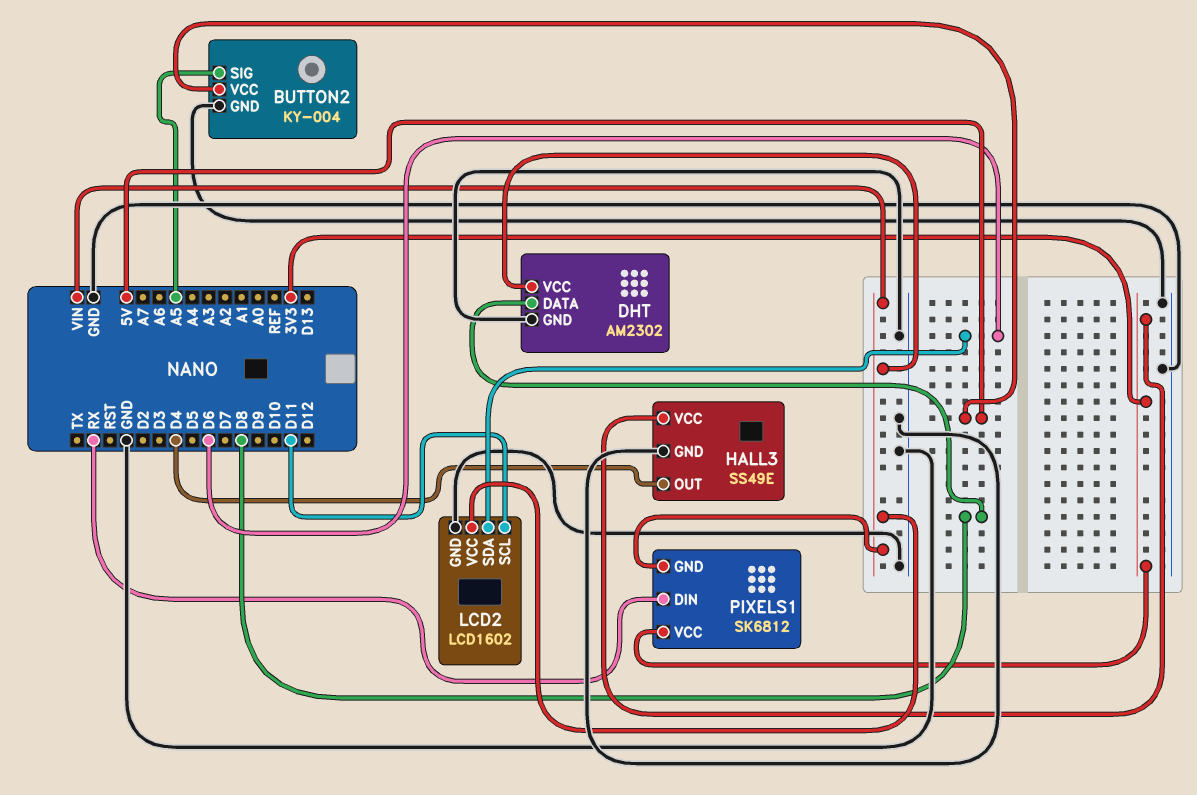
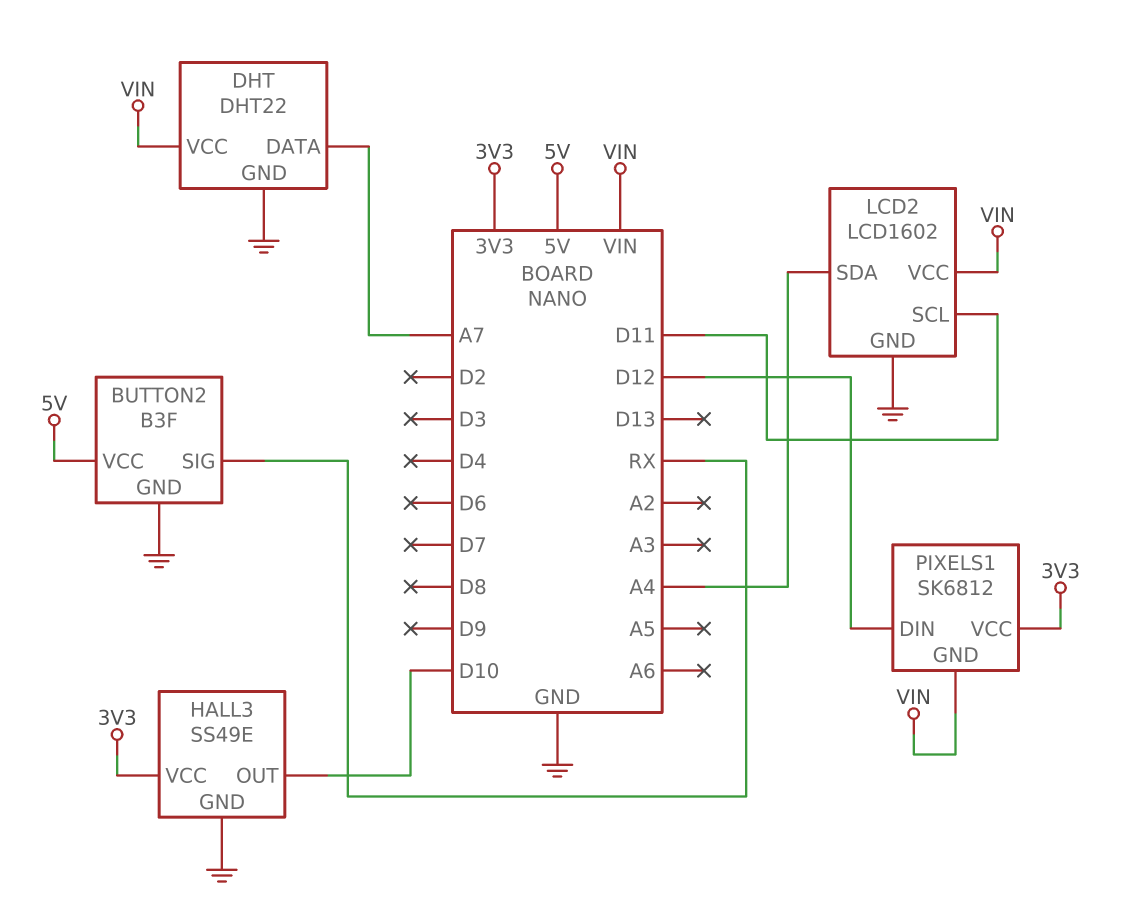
BUTTON2: KY-004 -> B3F
BUTTON2 pin SIG: A5 -> RX
DHT: AM2302 -> DHT22
DHT pin DATA: D8 -> A7
HALL3 pin OUT: D4 -> D10
LCD2 pin SDA: D6 -> A4
PIXELS1 pin DIN: RX -> D12

